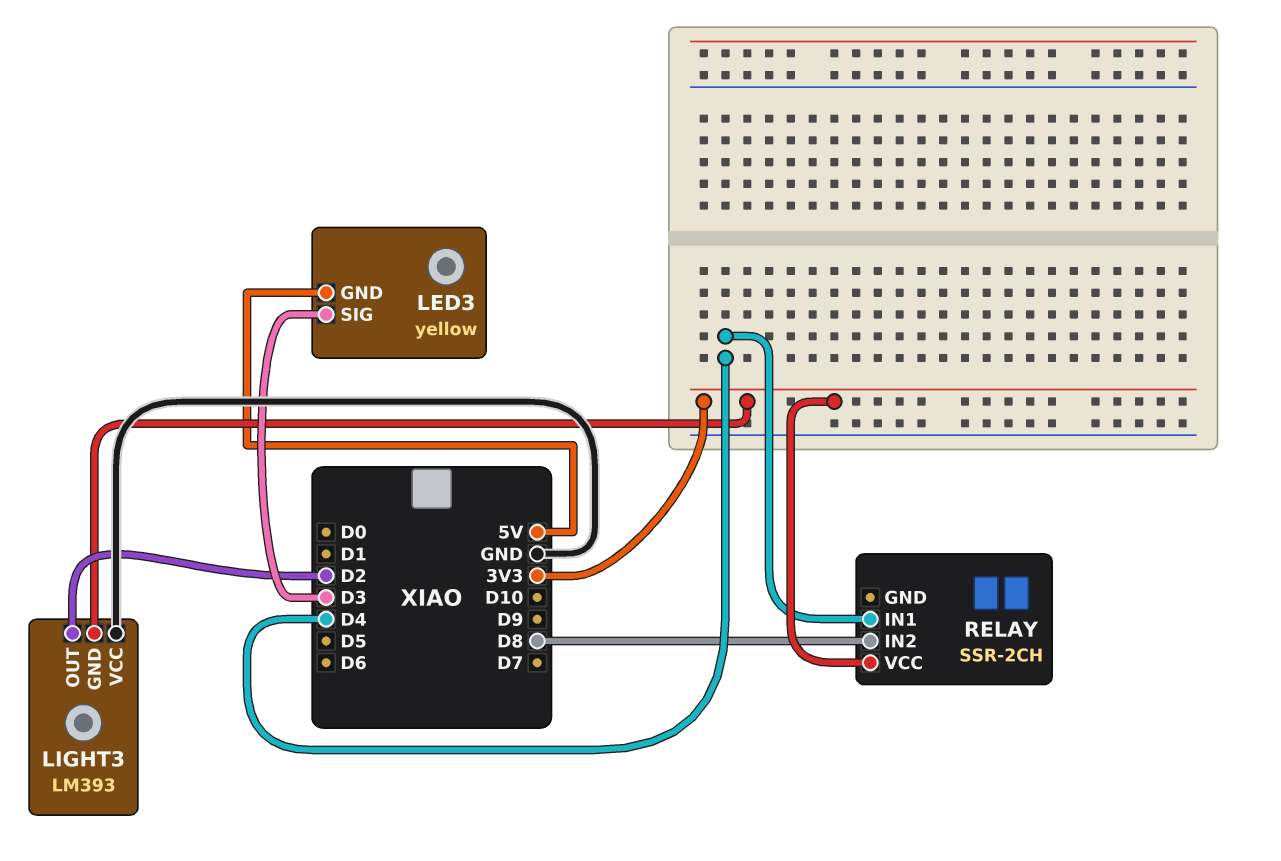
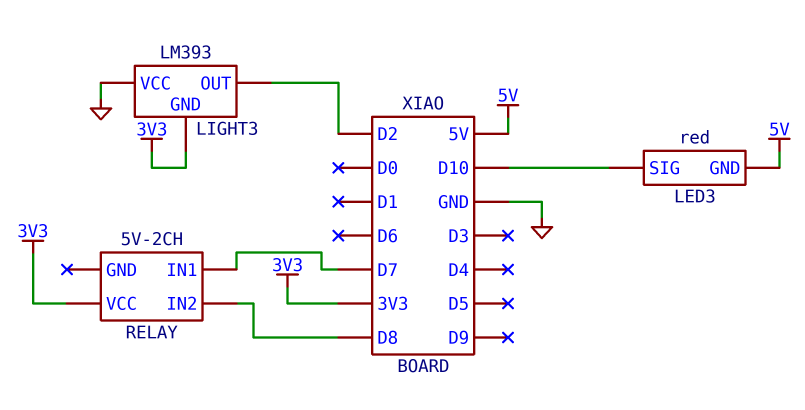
LED3: yellow -> red
LED3 pin SIG: D3 -> D10
RELAY: SSR-2CH -> 5V-2CH
RELAY pin IN1: D4 -> D7

